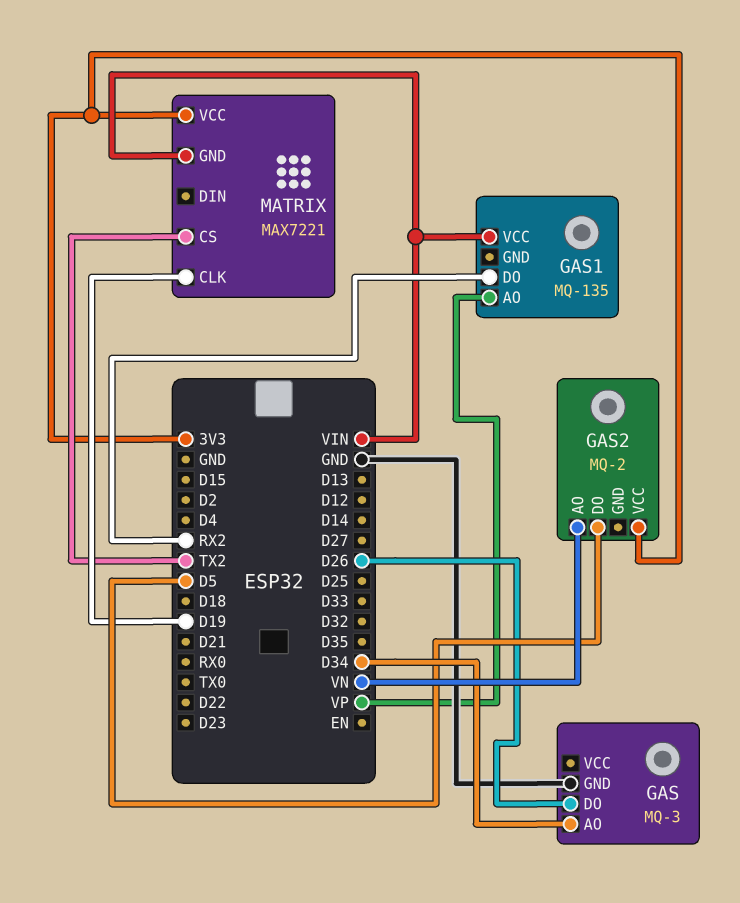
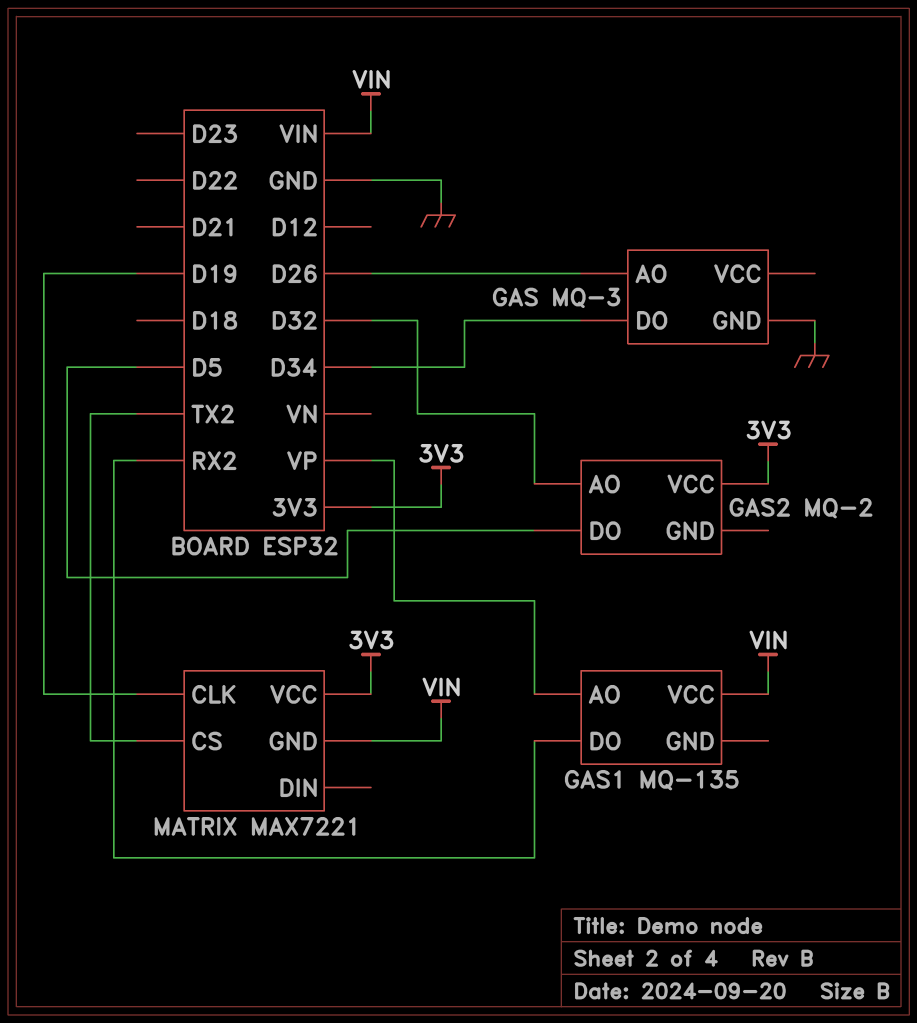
GAS pin AO: D34 -> D26
GAS pin DO: D26 -> D34
GAS2 pin AO: VN -> D32

